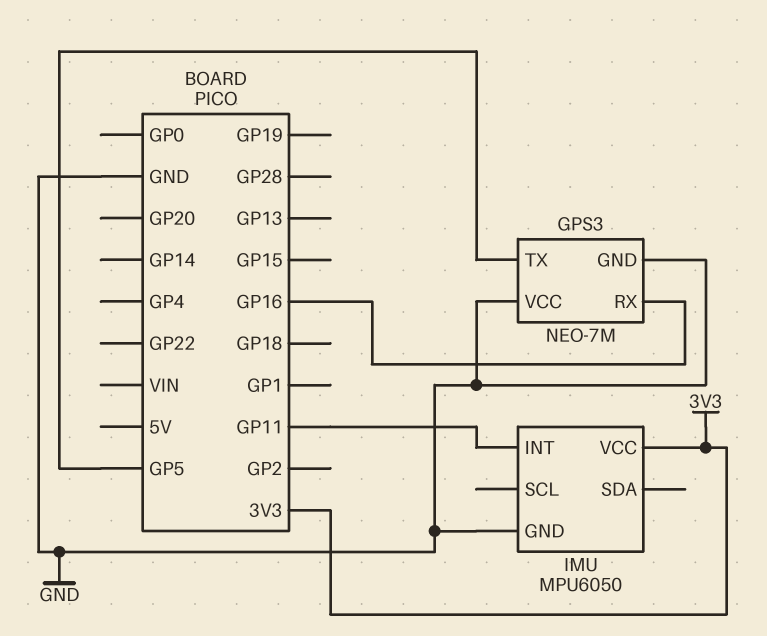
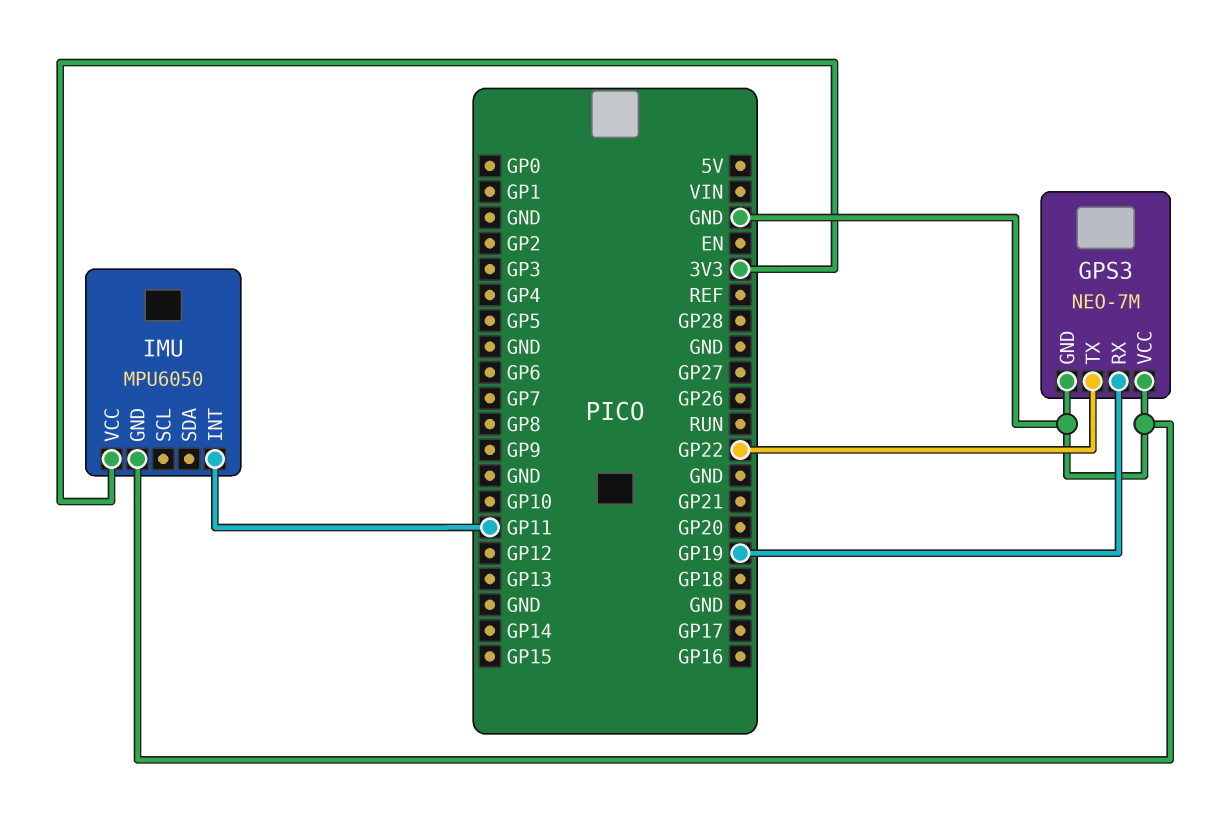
GPS3 pin RX: GP16 -> GP19
GPS3 pin TX: GP5 -> GP22

